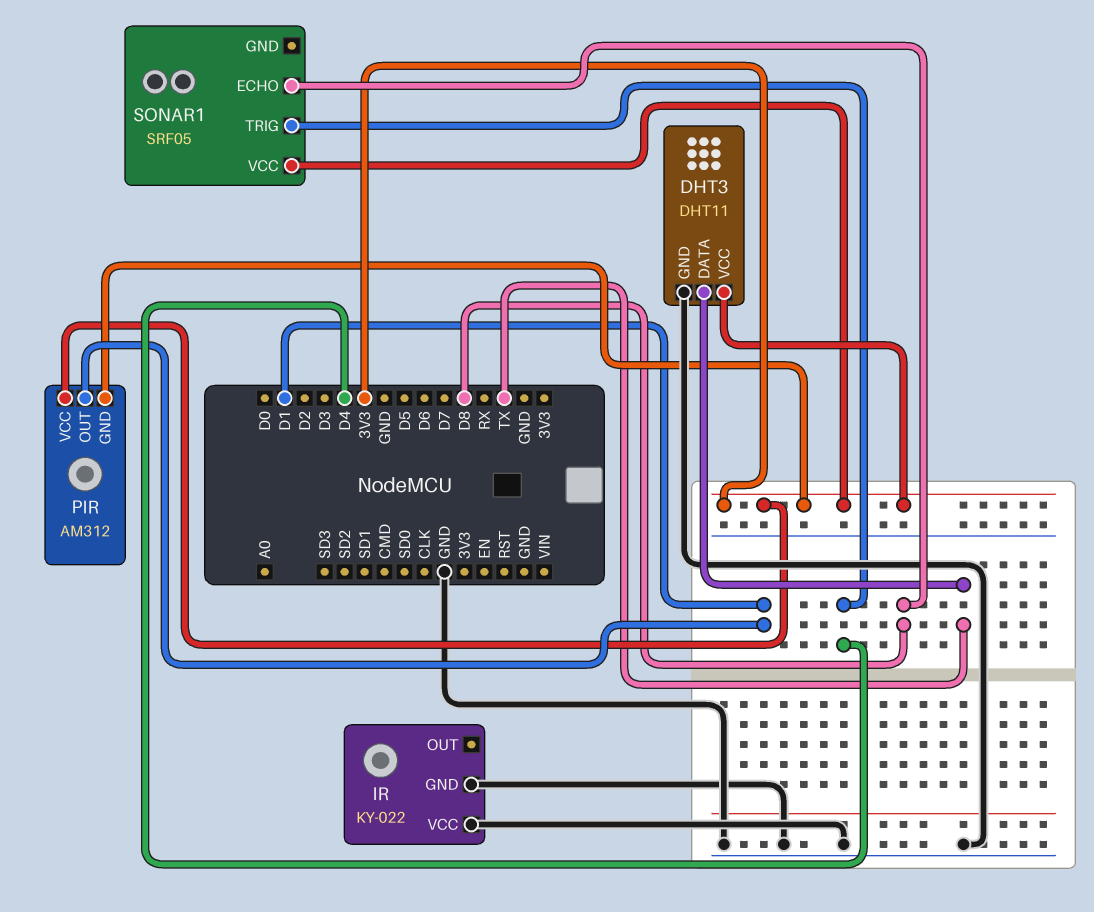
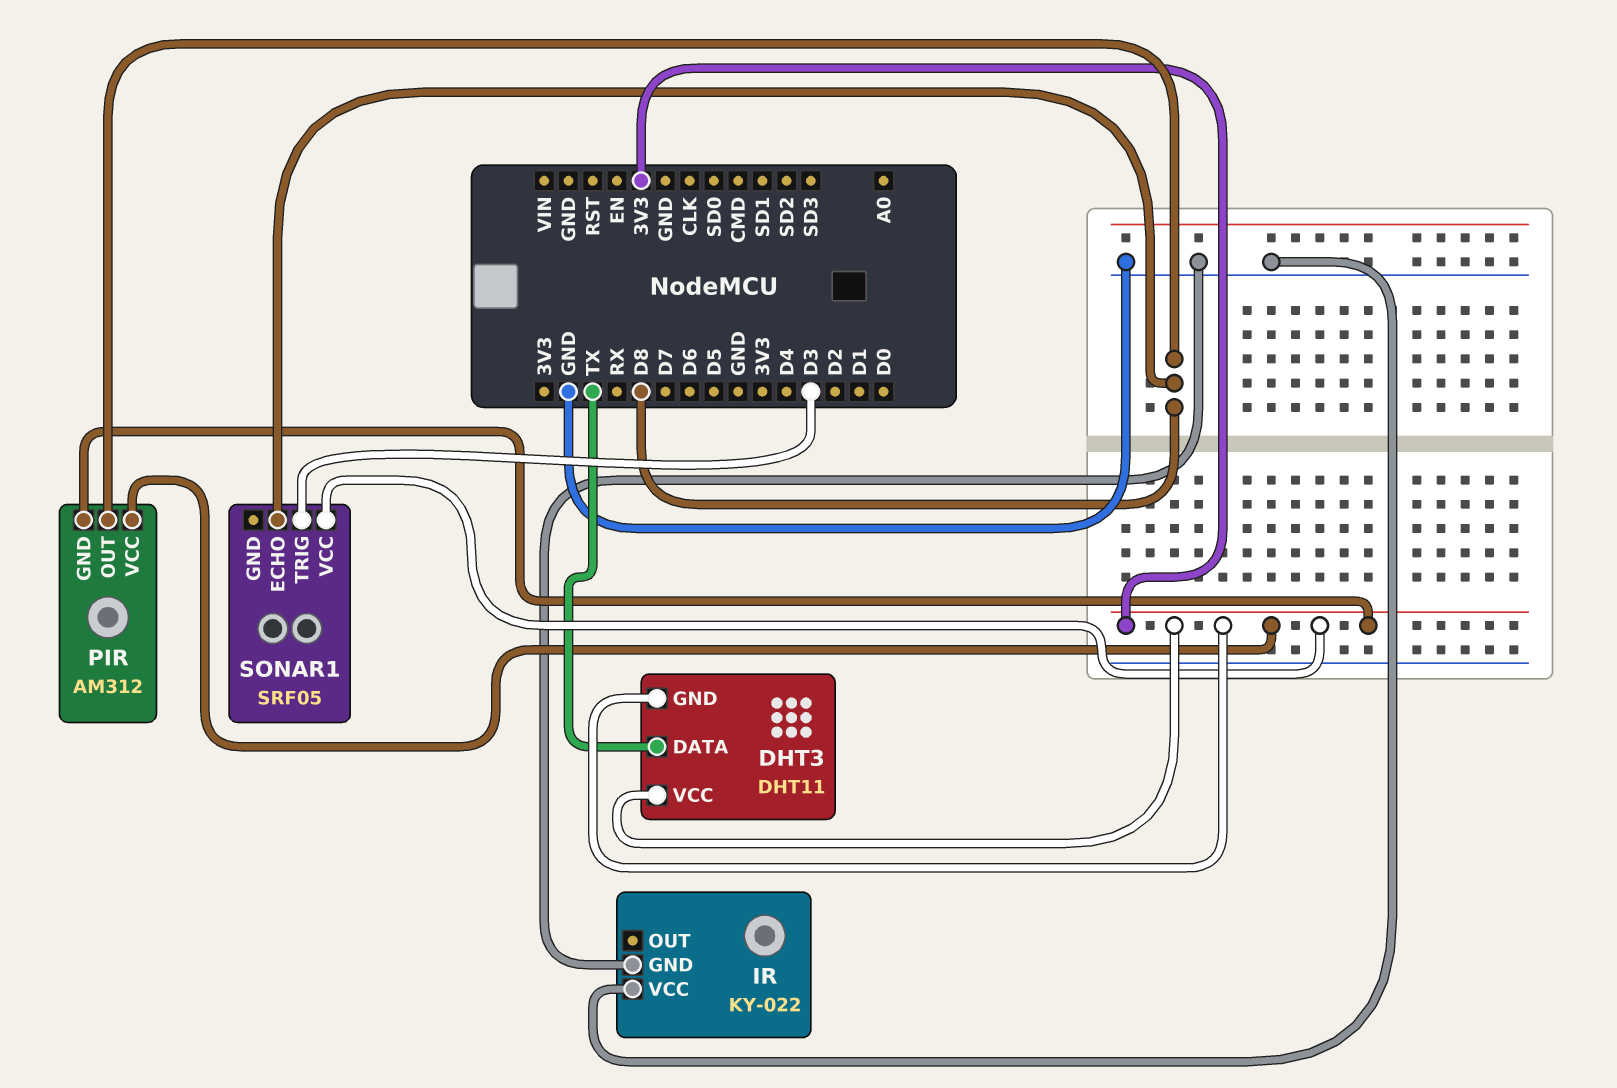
DHT3 pin GND: GND -> 3V3
PIR pin OUT: D1 -> D8
SONAR1 pin TRIG: D4 -> D3

